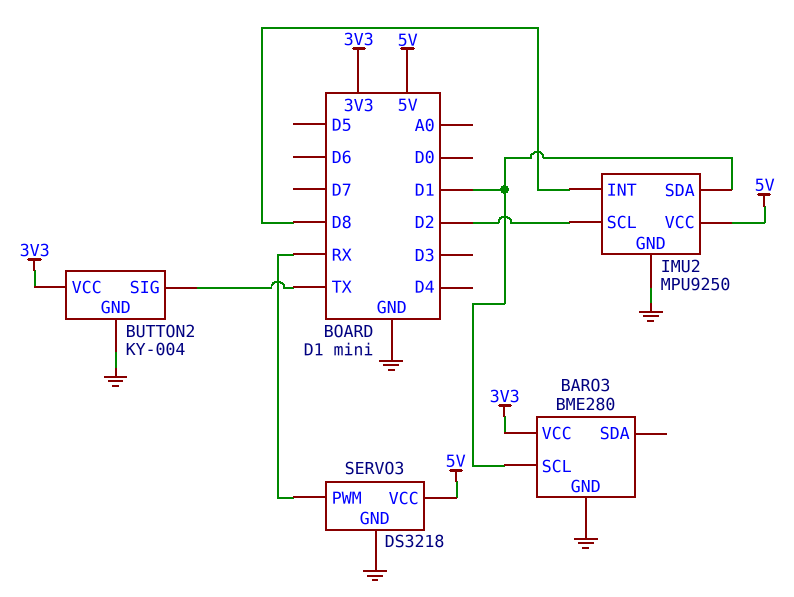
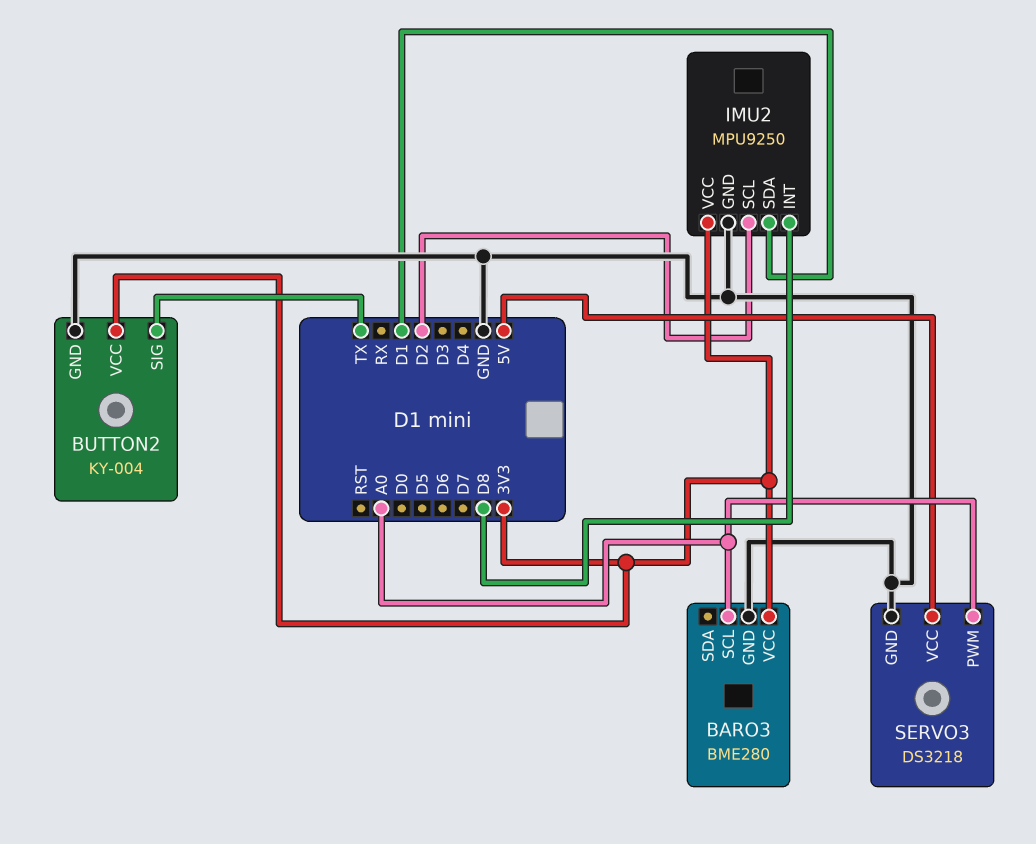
BARO3 pin SCL: D1 -> A0
IMU2 pin VCC: 5V -> 3V3
SERVO3 pin PWM: RX -> A0

